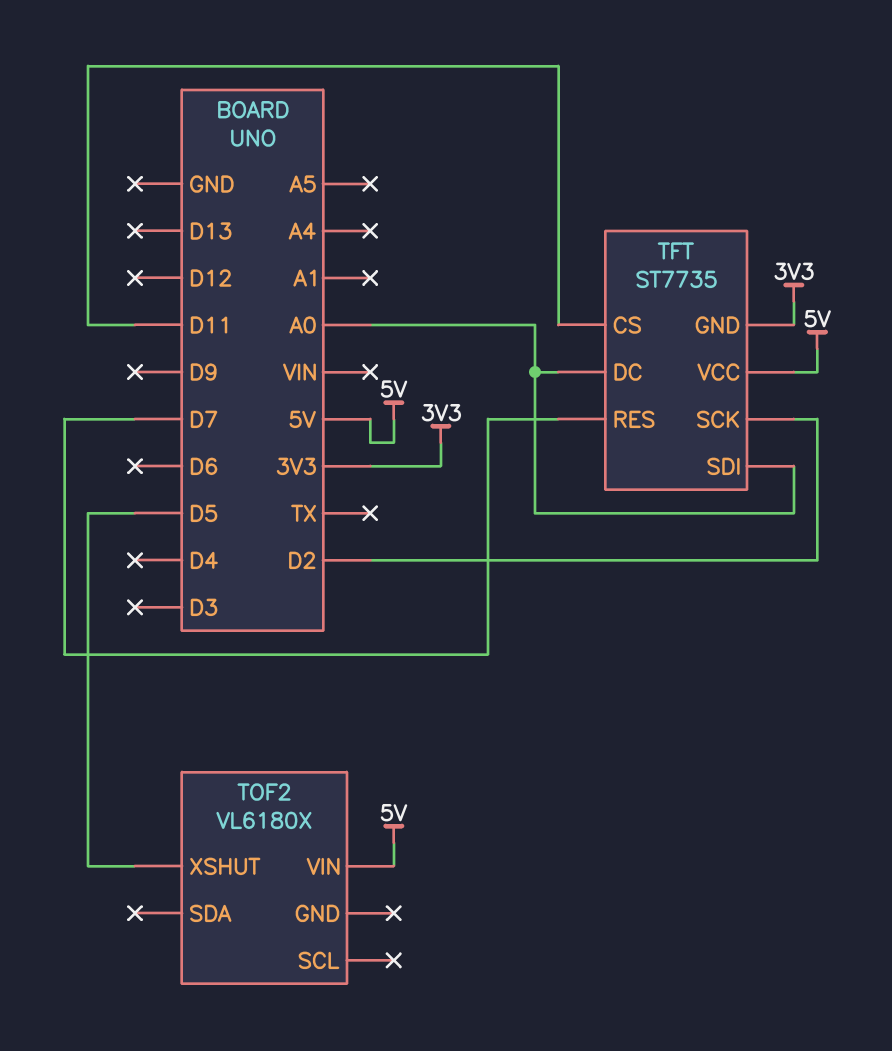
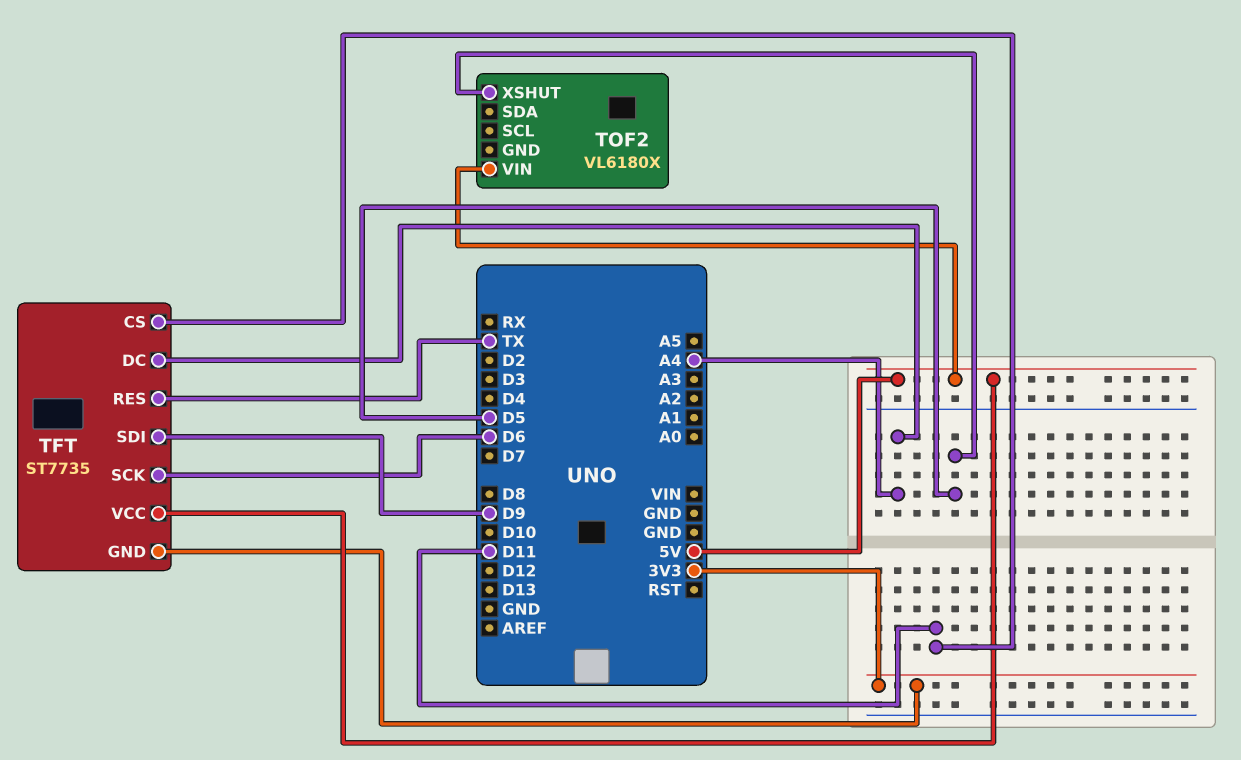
TFT pin DC: A0 -> A4
TFT pin RES: D7 -> TX
TFT pin SCK: D2 -> D6
TFT pin SDI: A0 -> D9

